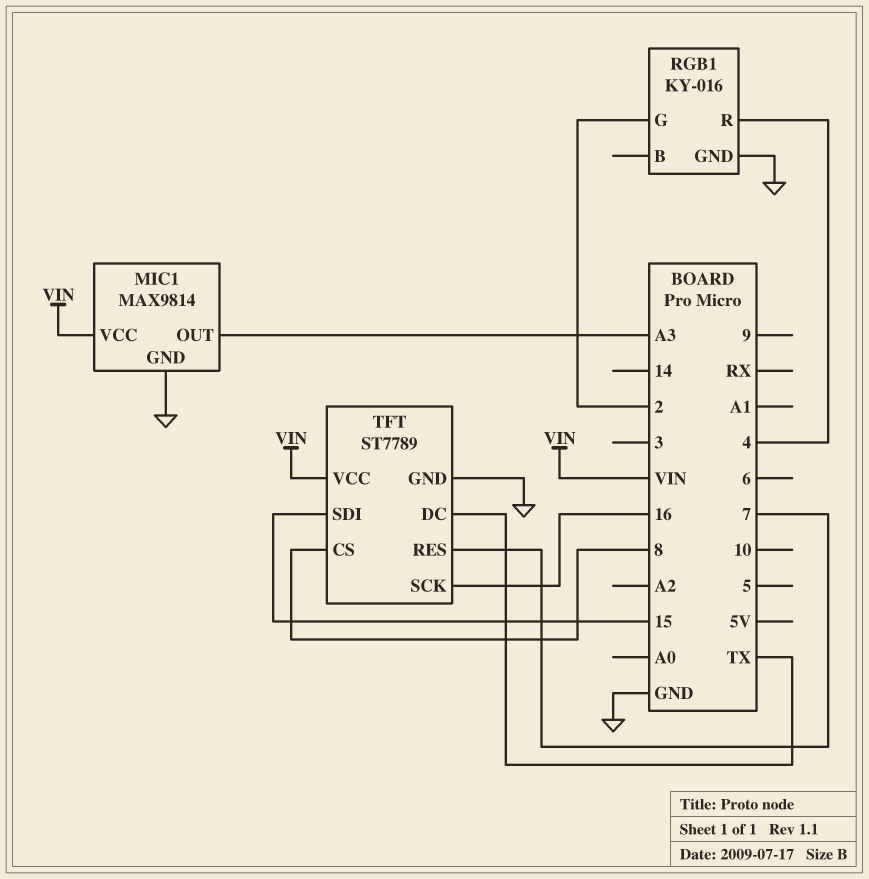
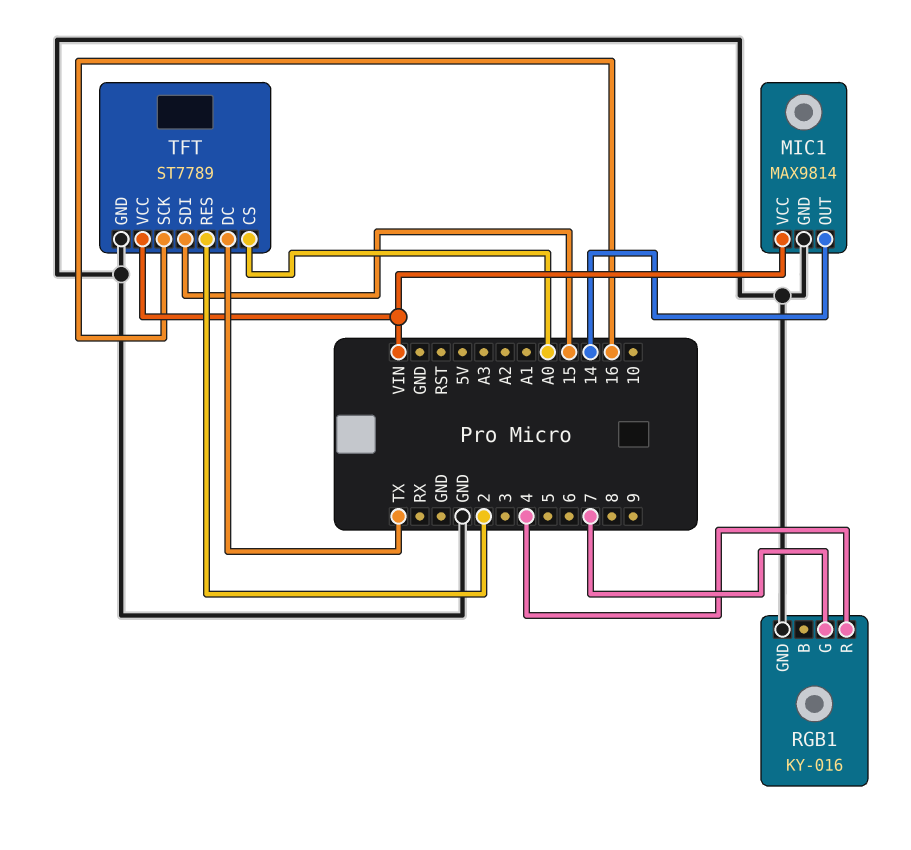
MIC1 pin OUT: A3 -> 14
RGB1 pin G: 2 -> 7
TFT pin CS: 8 -> A0
TFT pin RES: 7 -> 2

